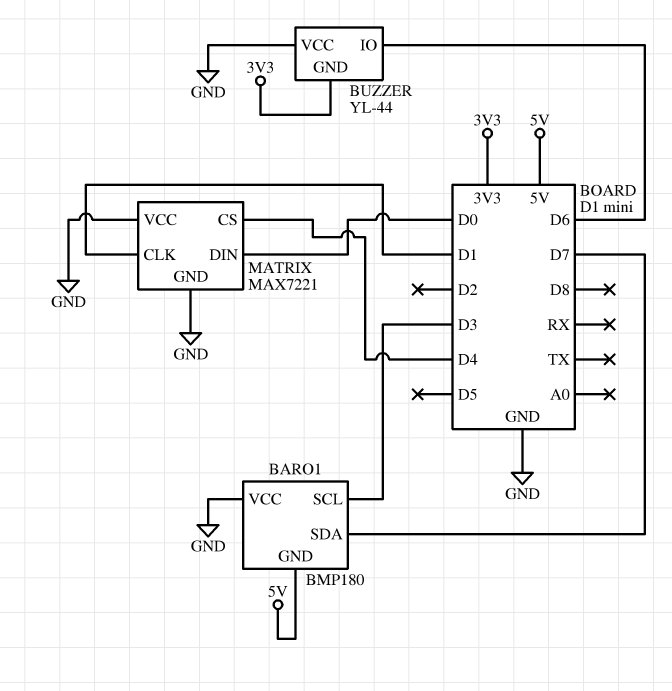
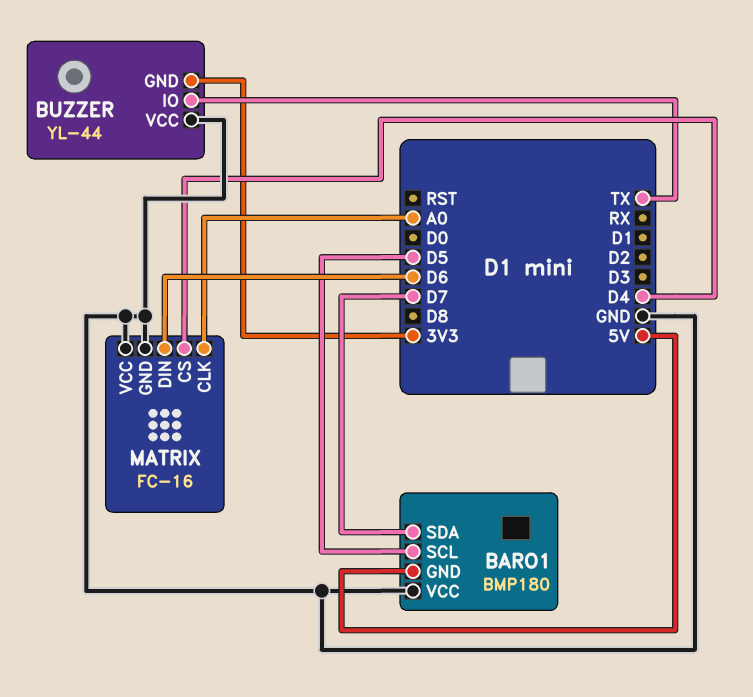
BARO1 pin SCL: D3 -> D5
BUZZER pin IO: D6 -> TX
MATRIX: MAX7221 -> FC-16
MATRIX pin CLK: D1 -> A0
MATRIX pin DIN: D0 -> D6

